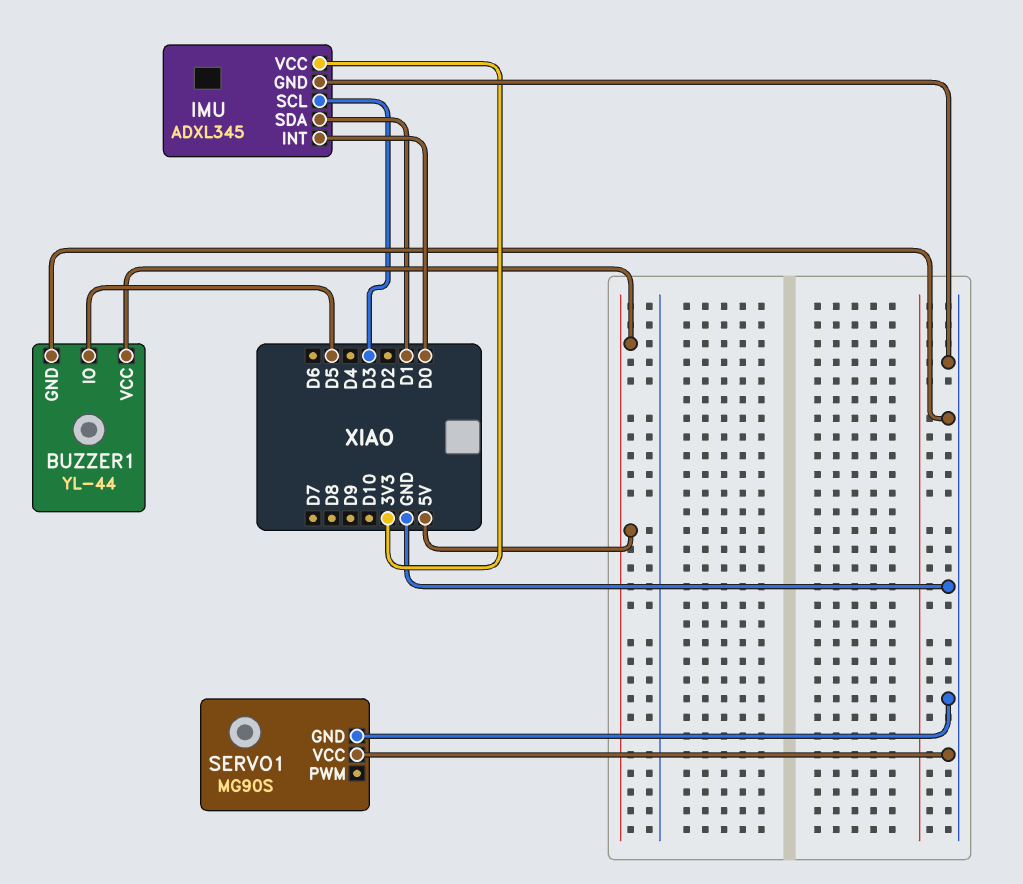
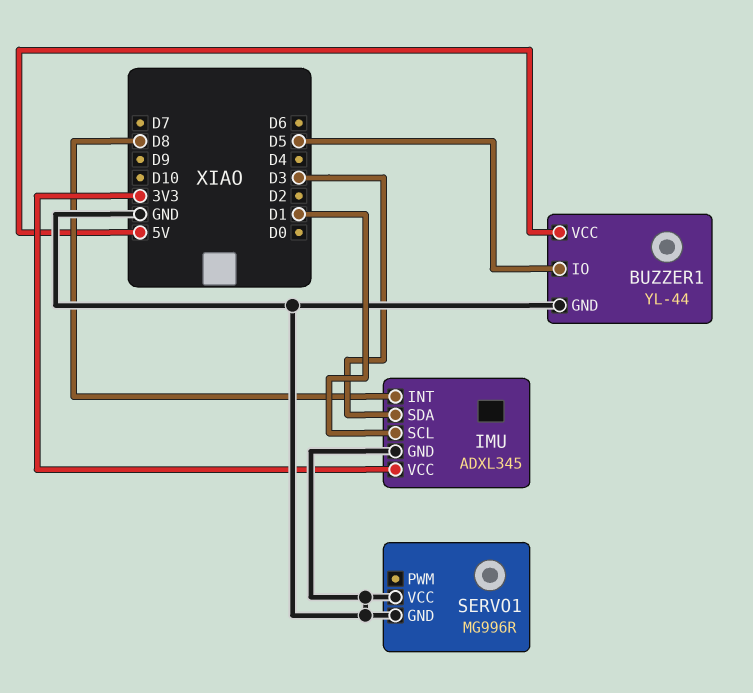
IMU pin INT: D0 -> D8
IMU pin SCL: D3 -> D1
IMU pin SDA: D1 -> D3
SERVO1: MG90S -> MG996R

